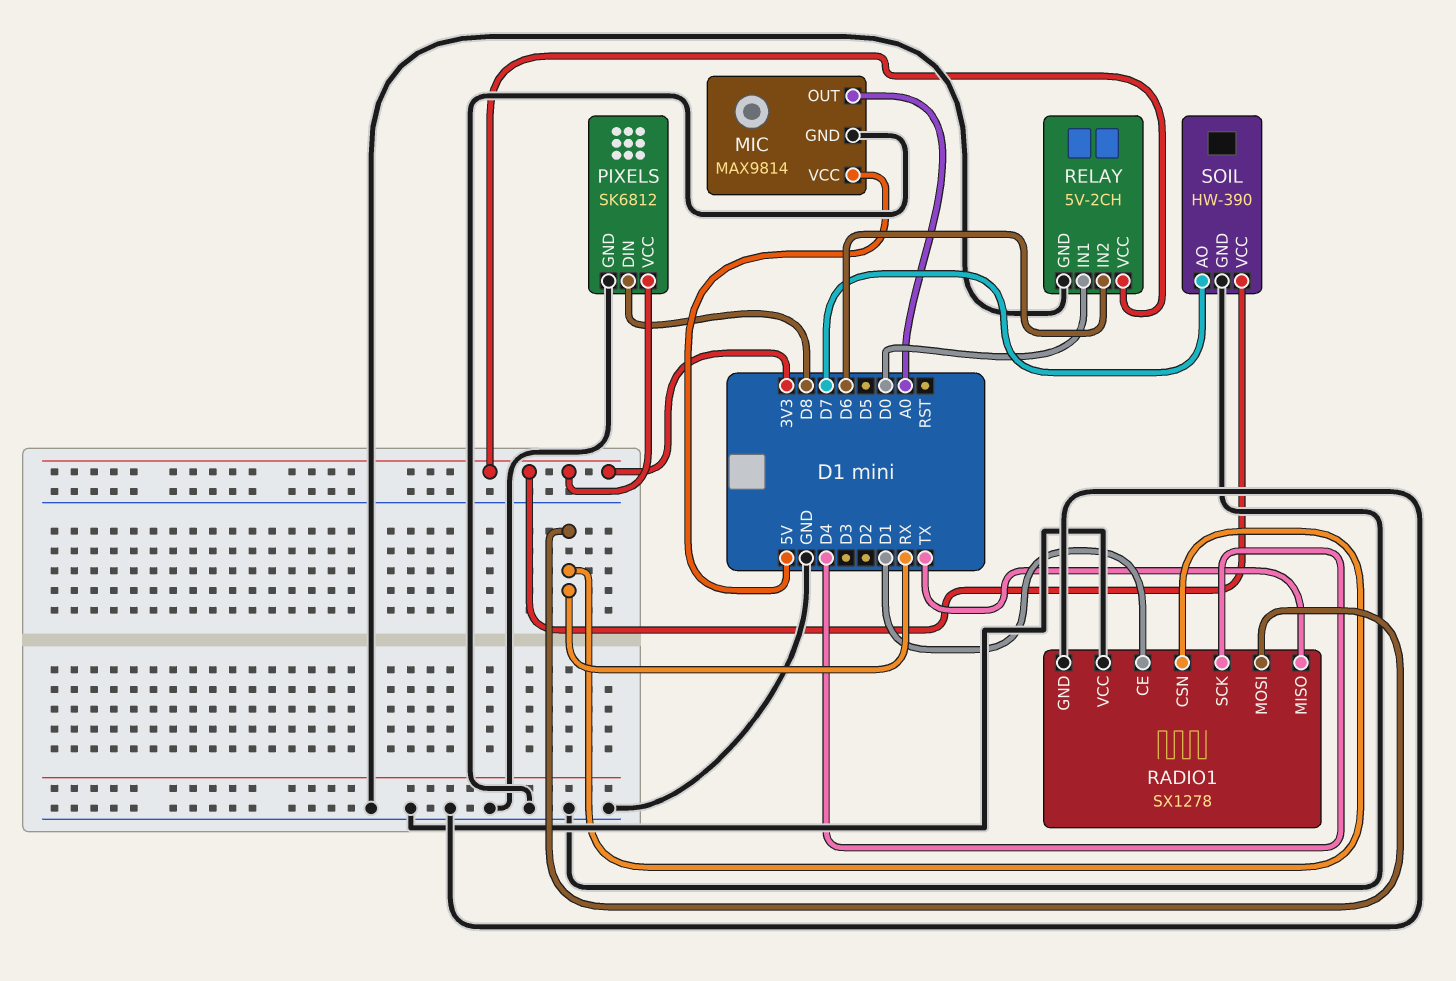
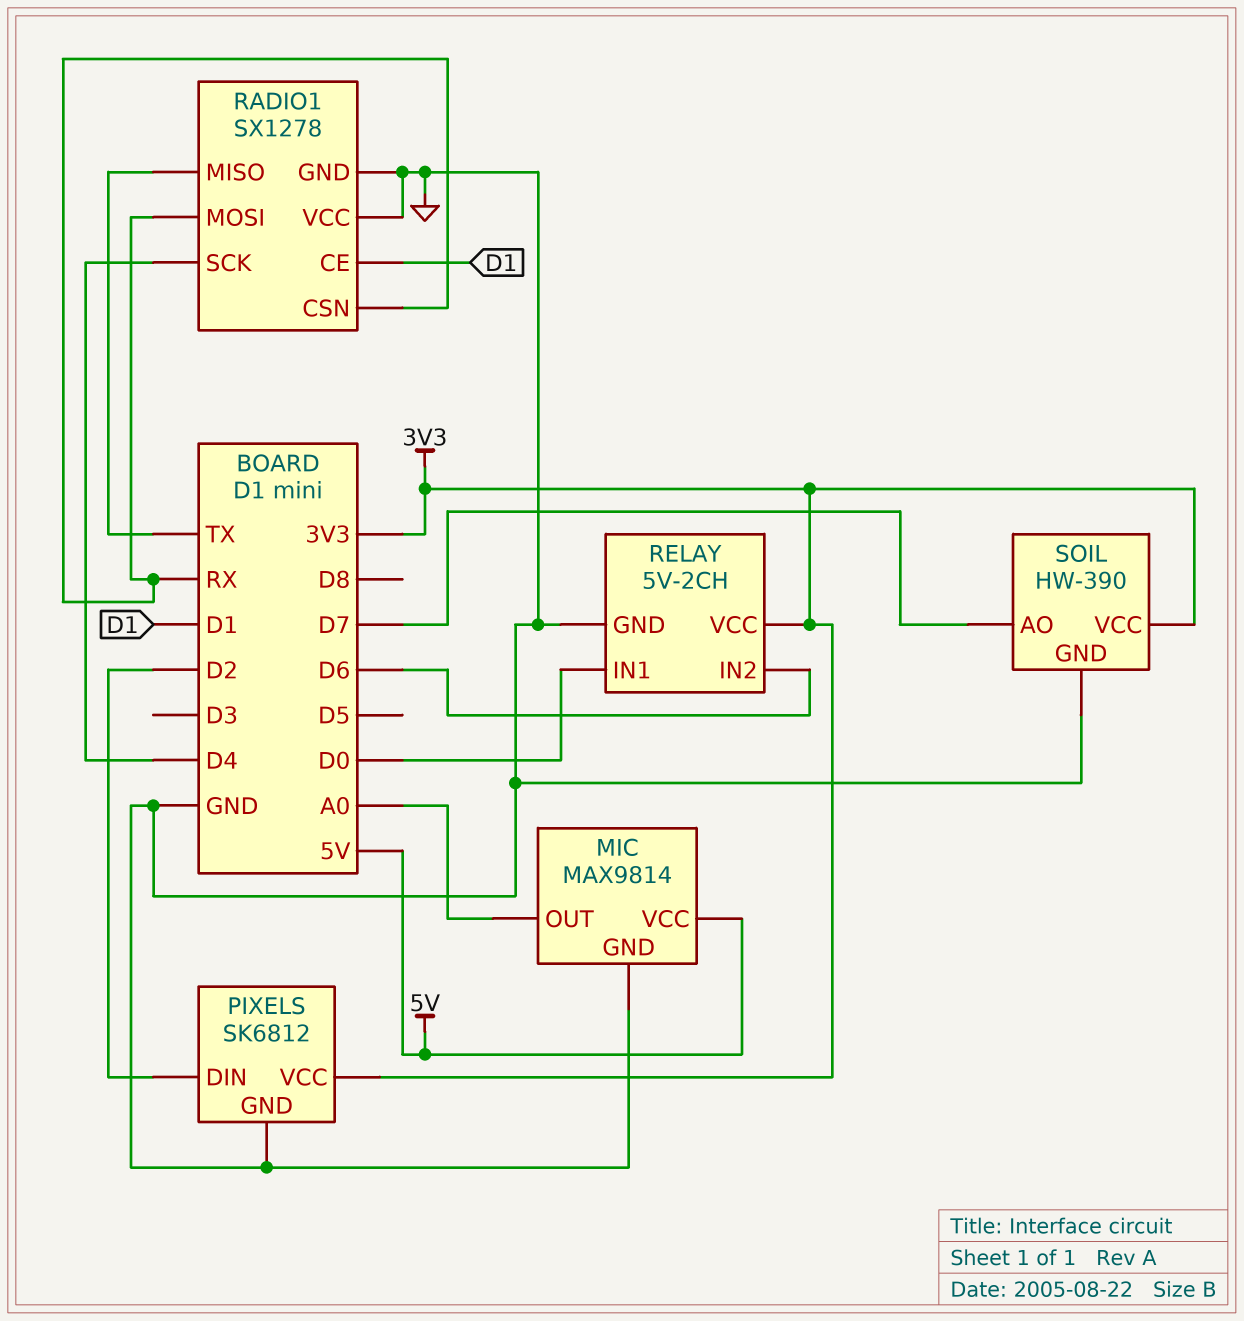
PIXELS pin DIN: D8 -> D2

